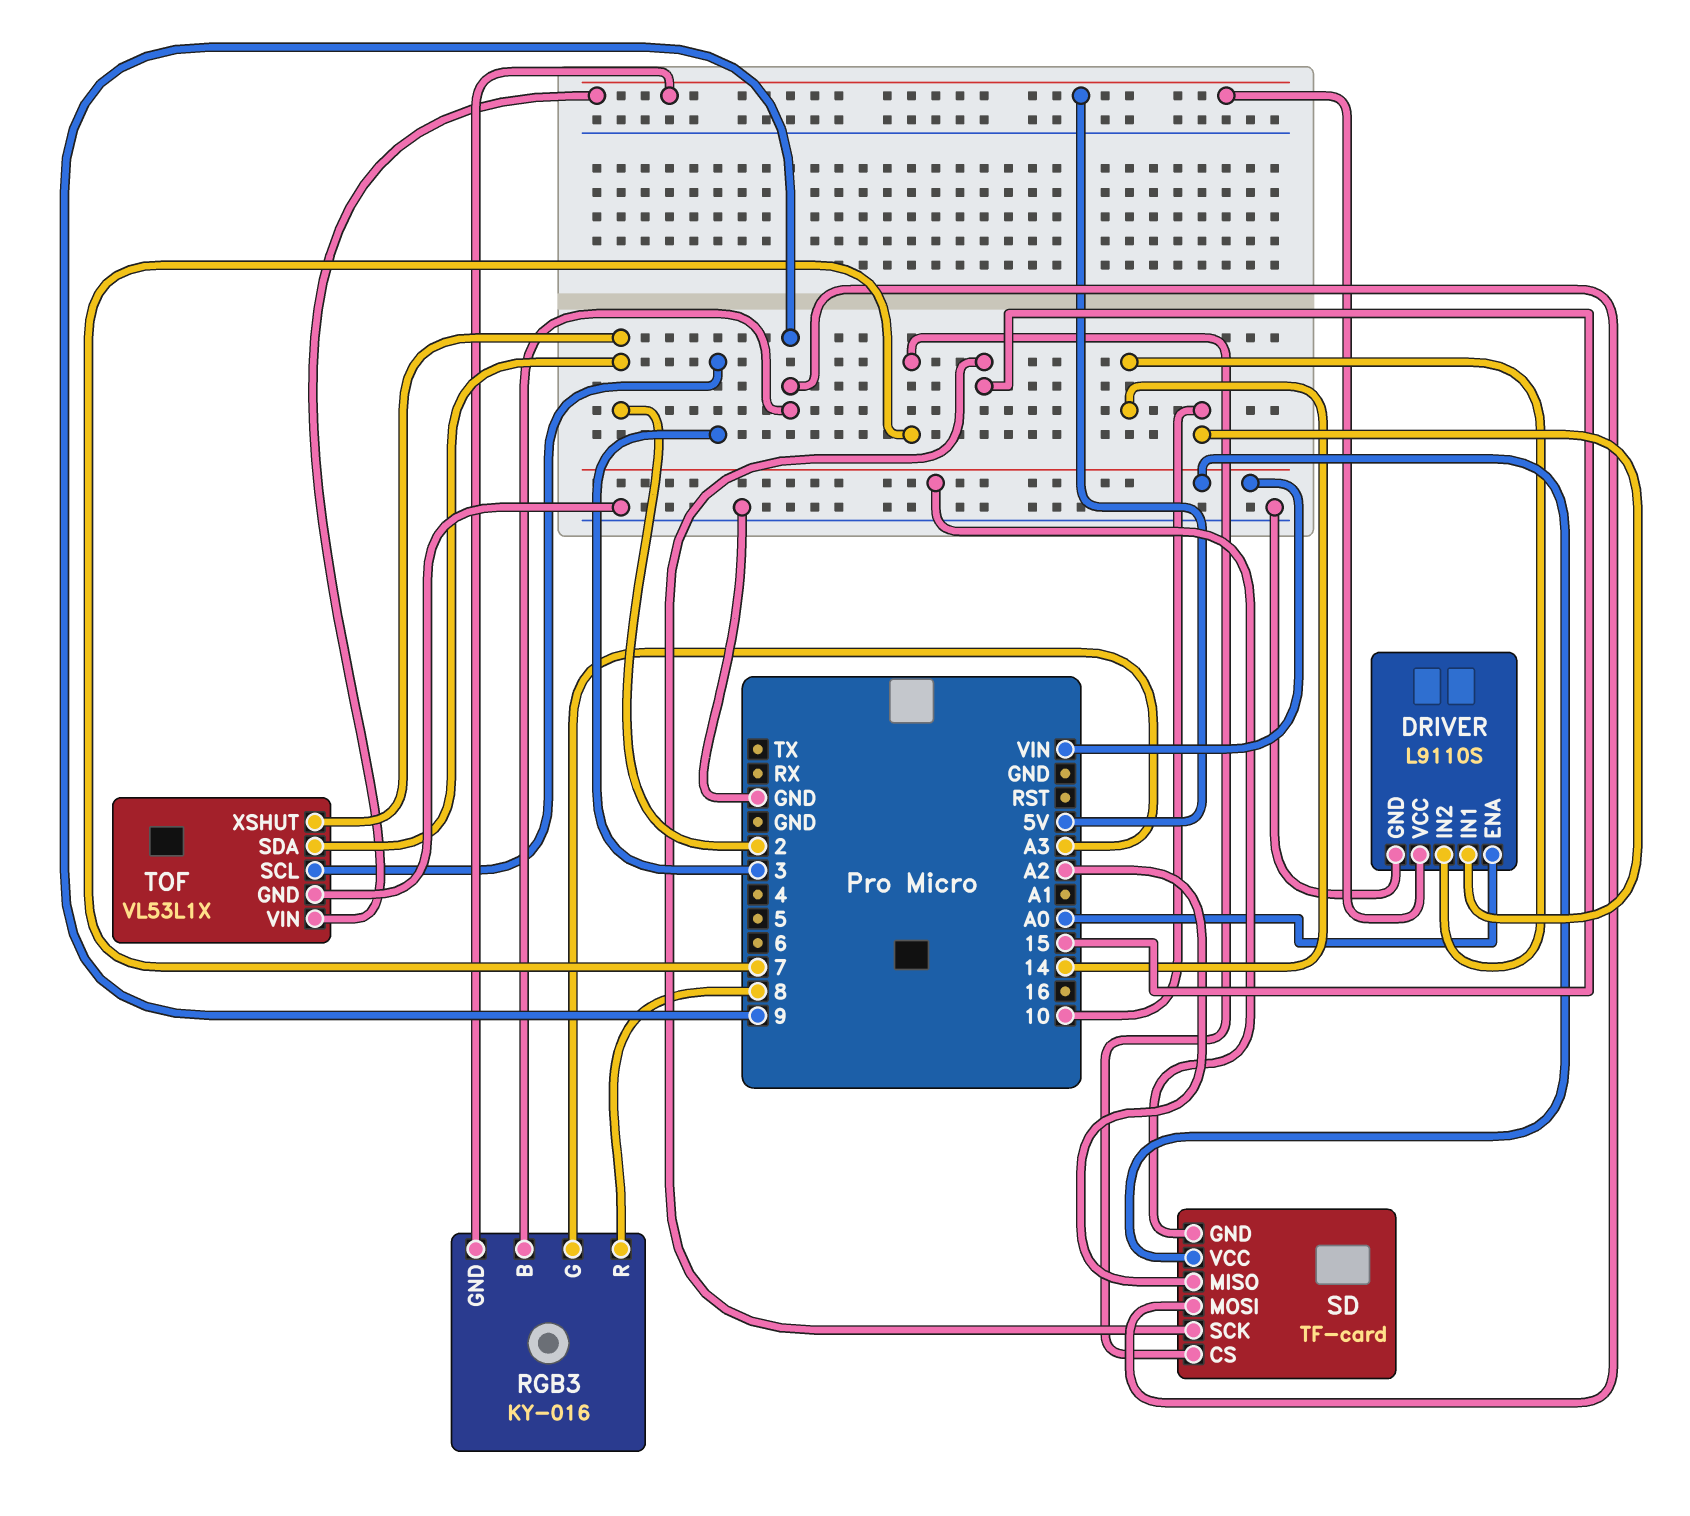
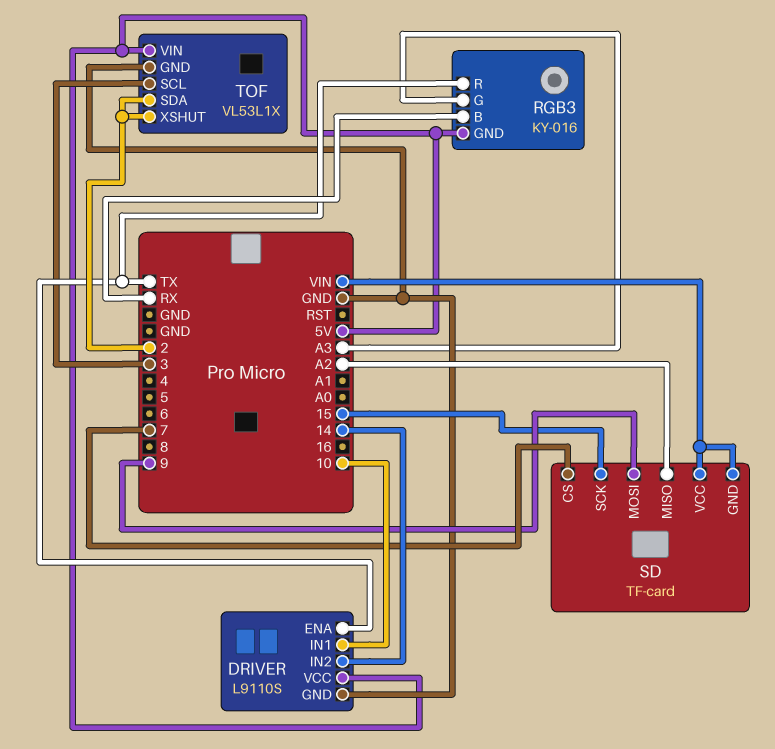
DRIVER pin ENA: A0 -> TX
RGB3 pin B: 9 -> RX
RGB3 pin R: 8 -> TX

